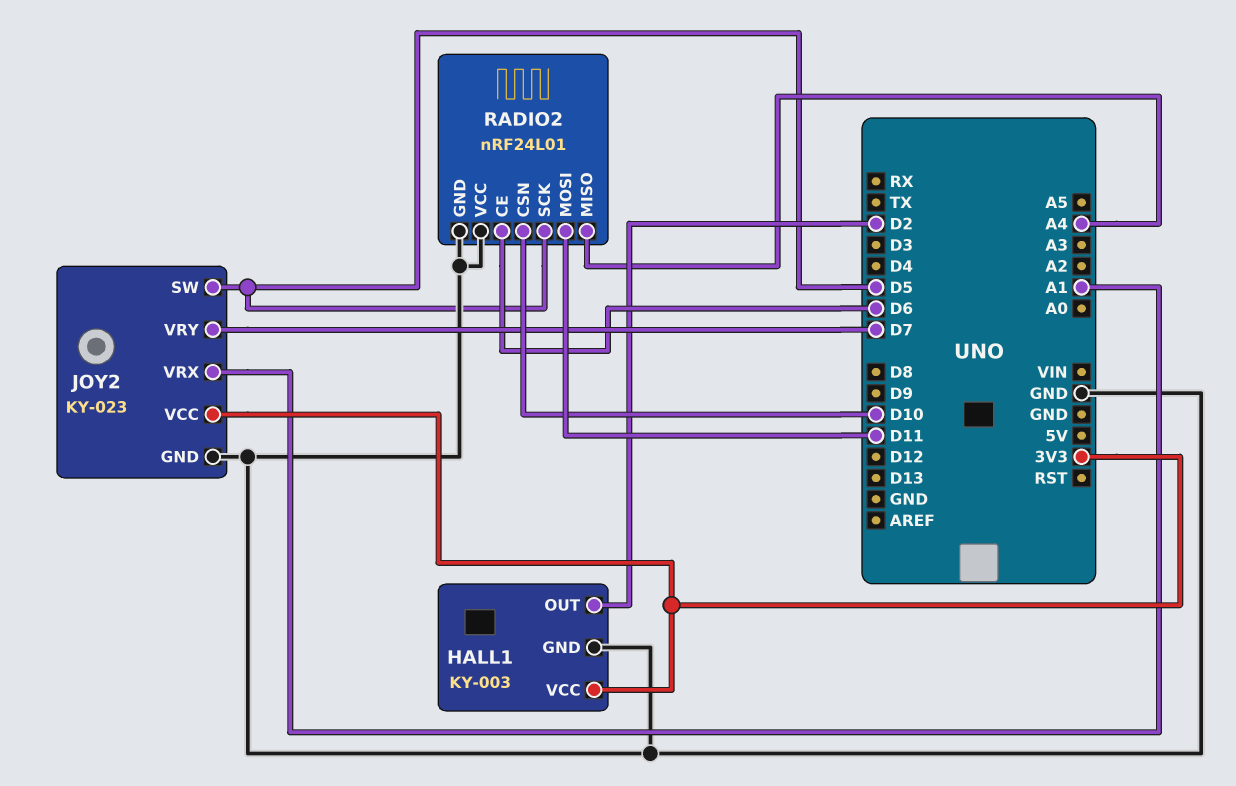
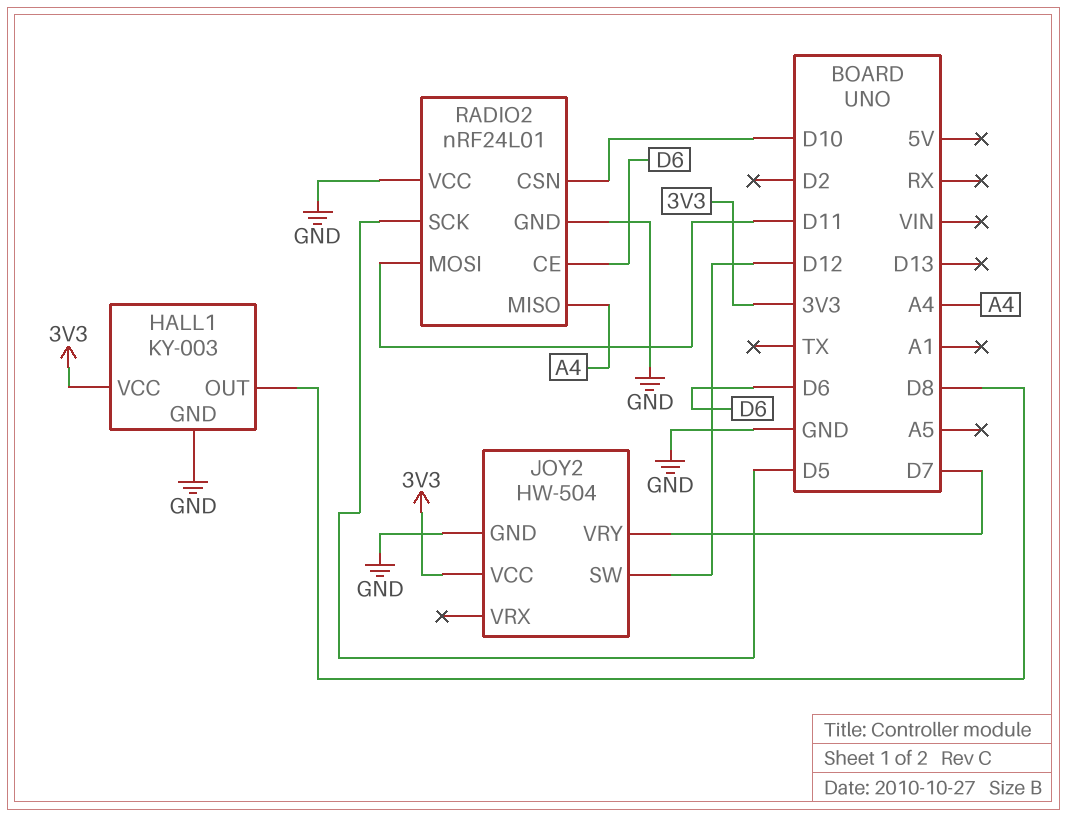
HALL1 pin OUT: D2 -> D8
JOY2: KY-023 -> HW-504
JOY2 pin SW: D5 -> D12
JOY2 pin VRX: A1 -> none

